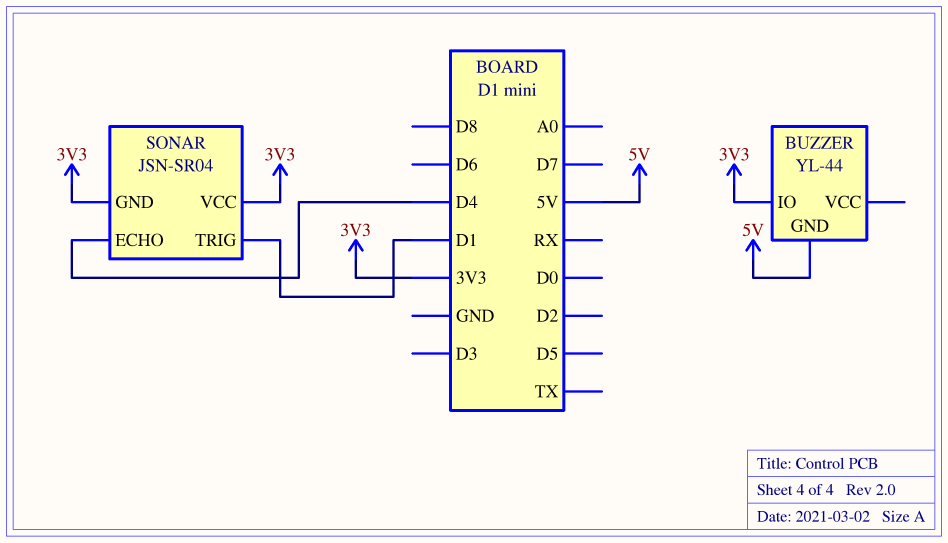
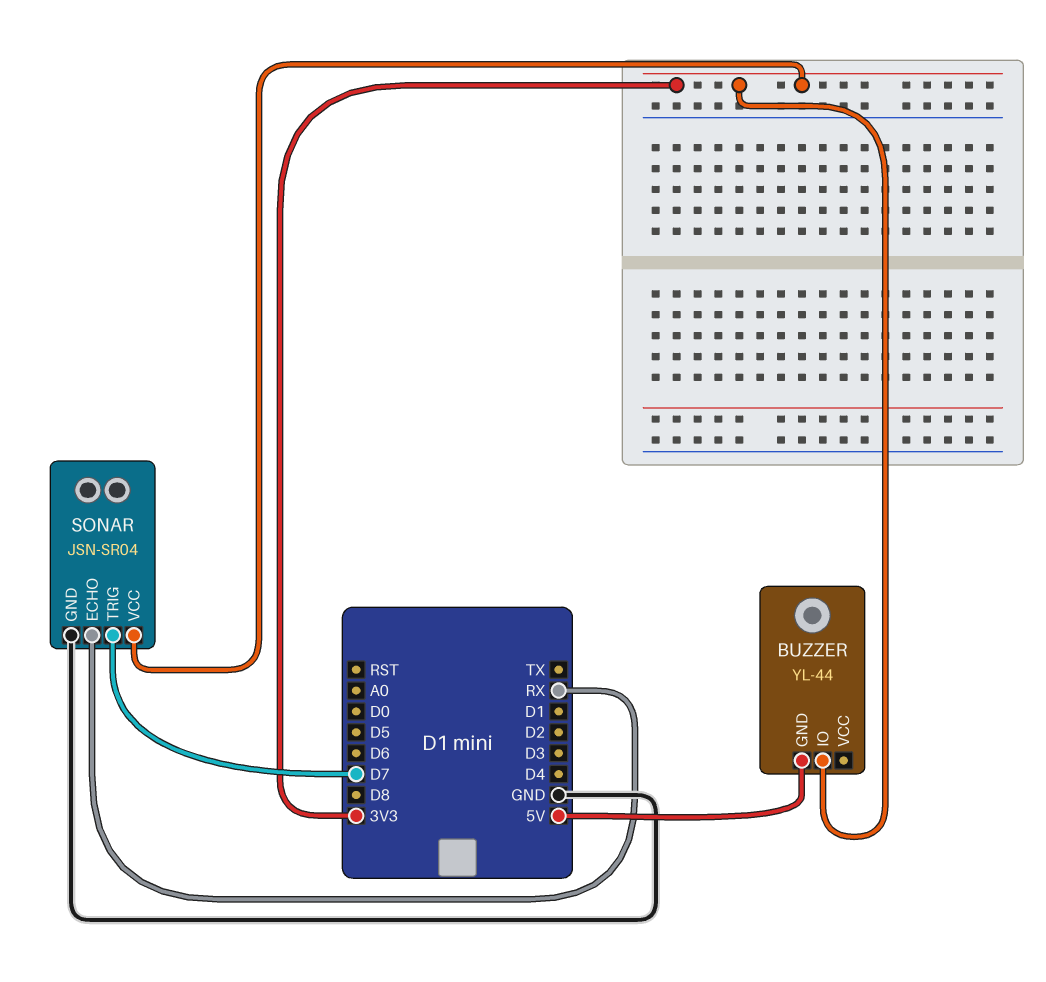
SONAR pin ECHO: D4 -> RX
SONAR pin GND: 3V3 -> GND
SONAR pin TRIG: D1 -> D7

